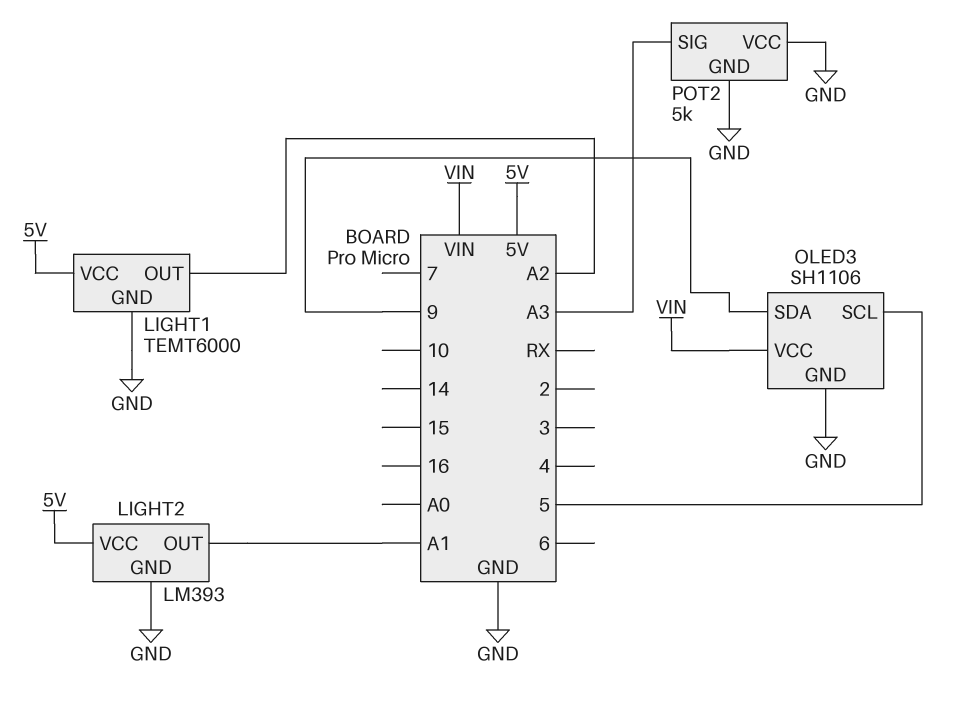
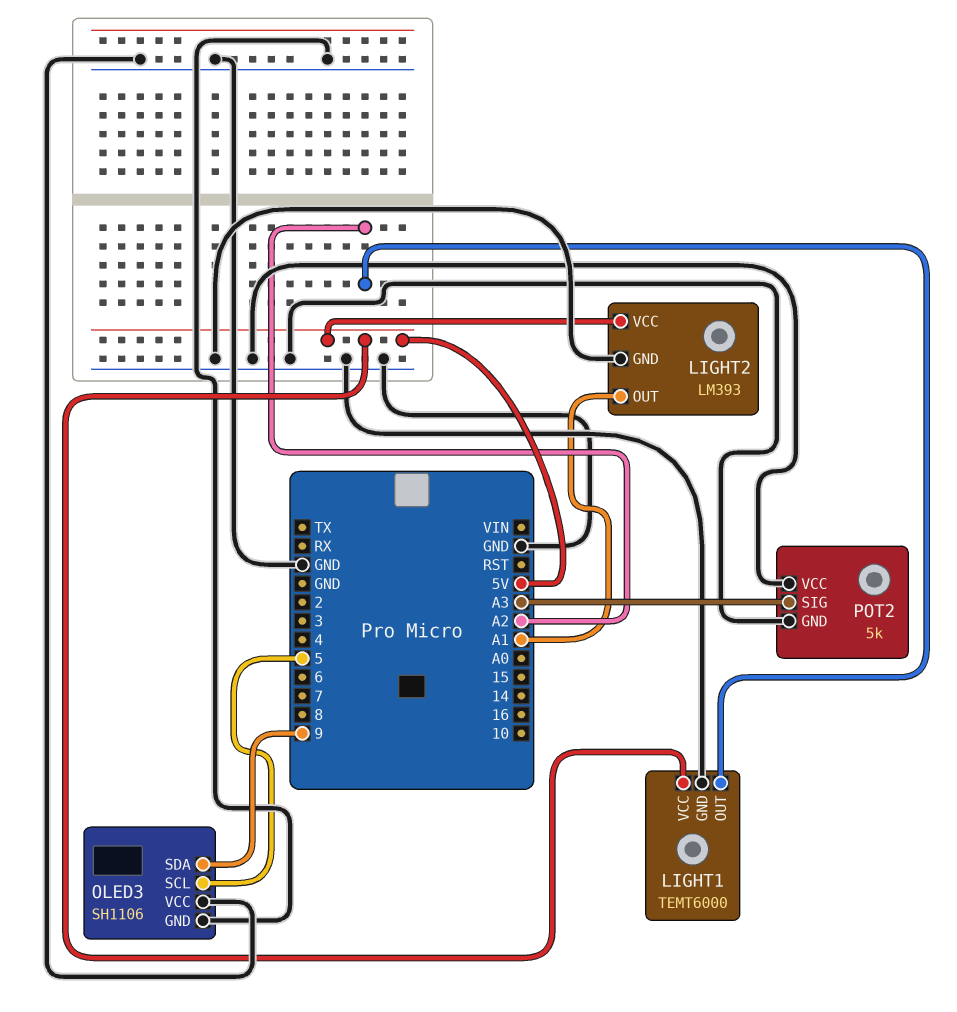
OLED3 pin VCC: VIN -> GND

